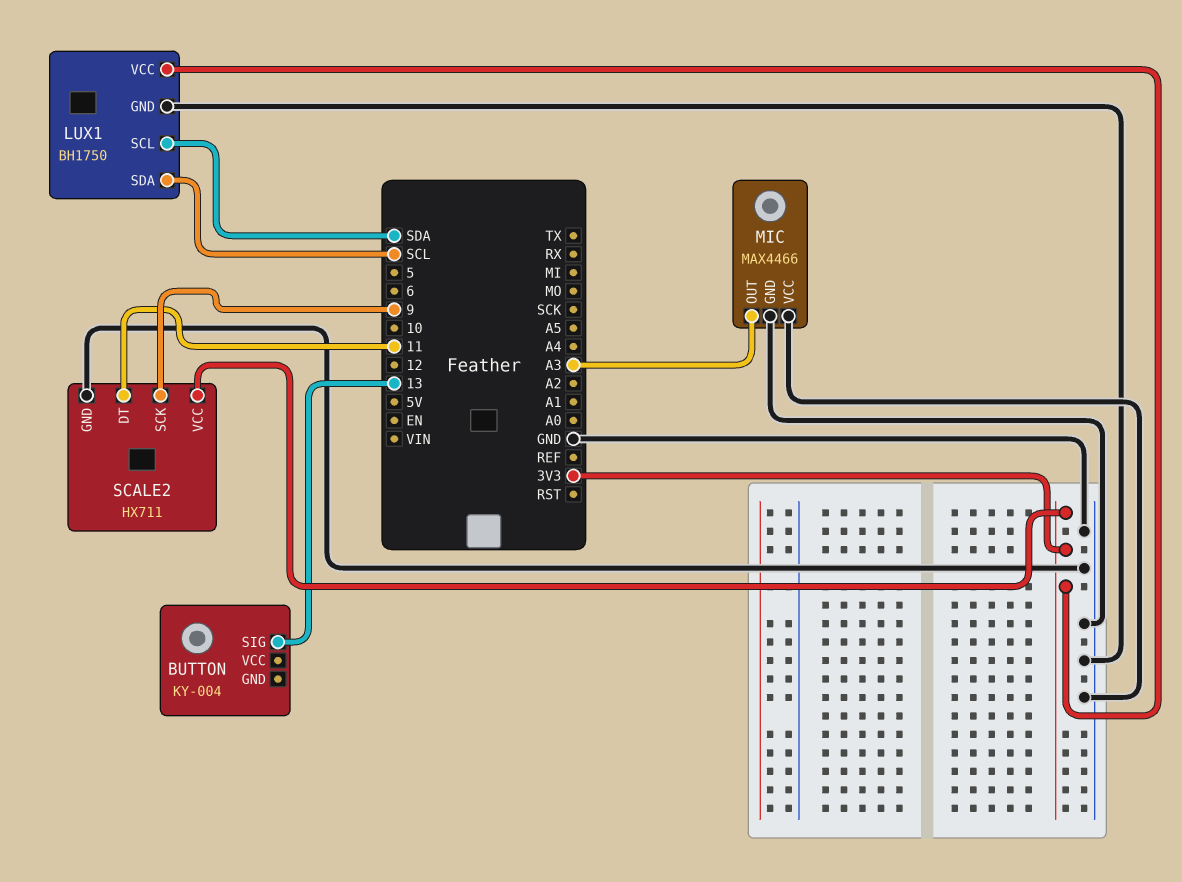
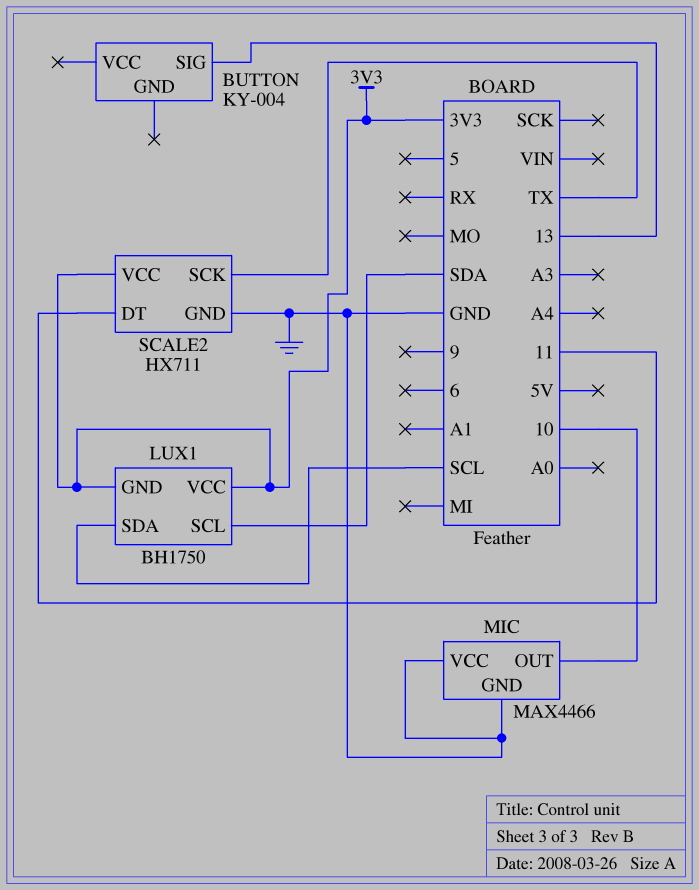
LUX1 pin GND: GND -> 3V3
MIC pin OUT: A3 -> 10
SCALE2 pin SCK: 9 -> TX

